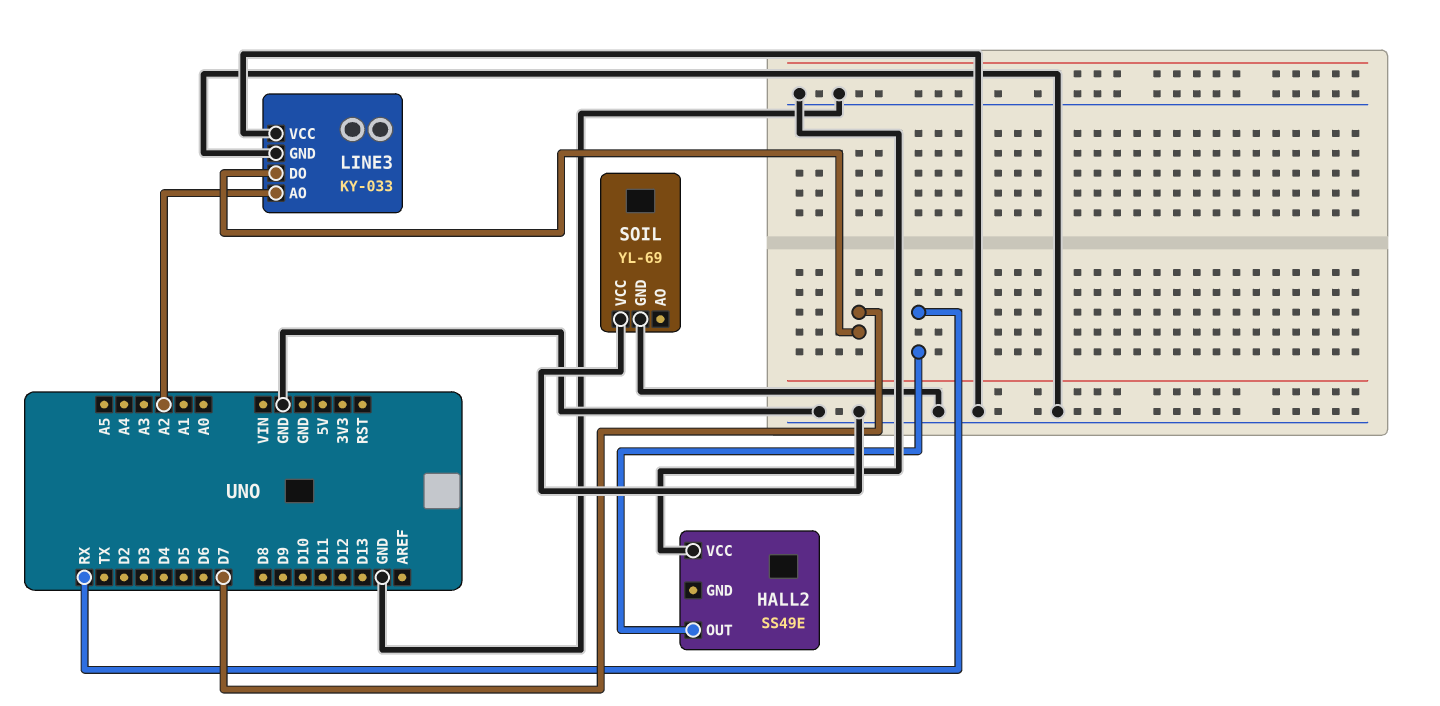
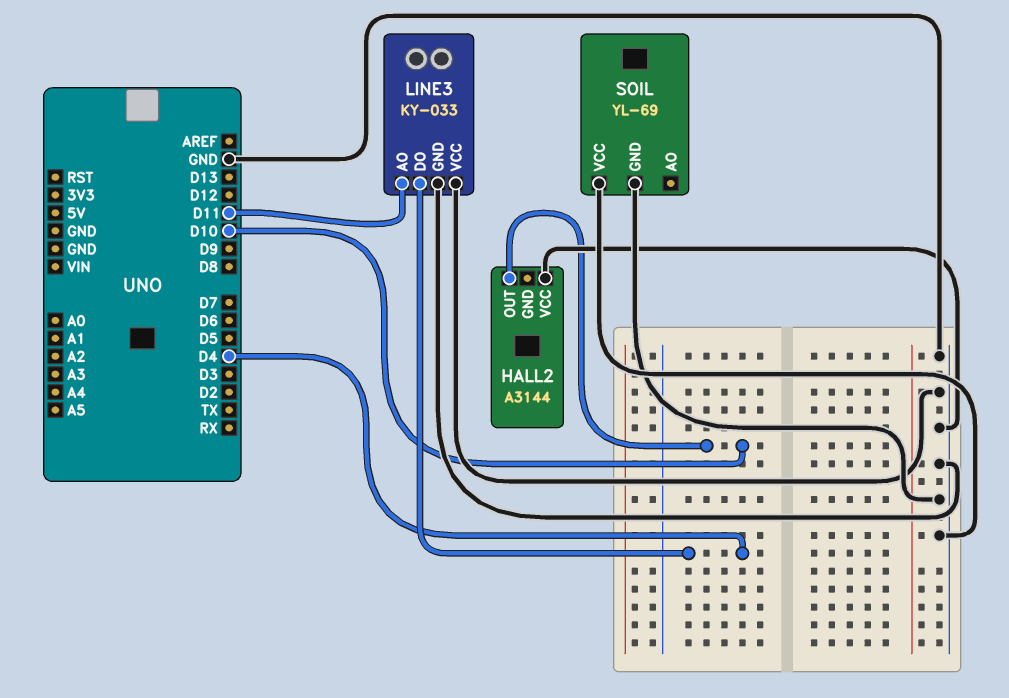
HALL2: SS49E -> A3144
HALL2 pin OUT: RX -> D10
LINE3 pin AO: A2 -> D11
LINE3 pin DO: D7 -> D4

